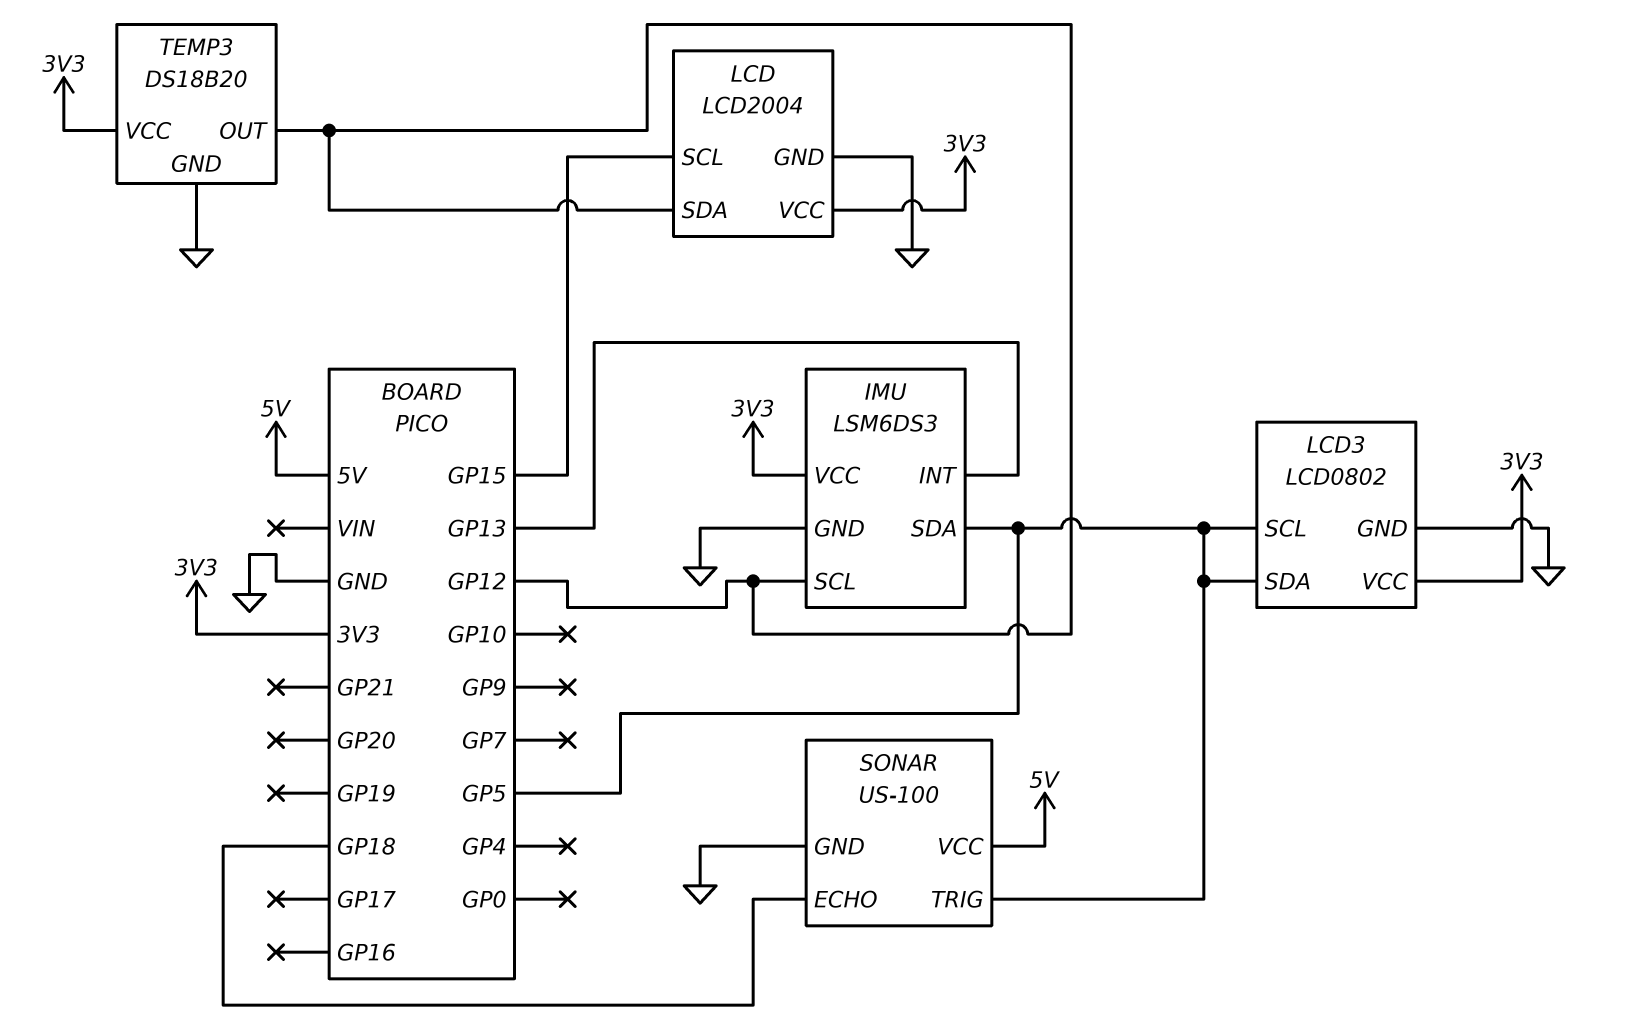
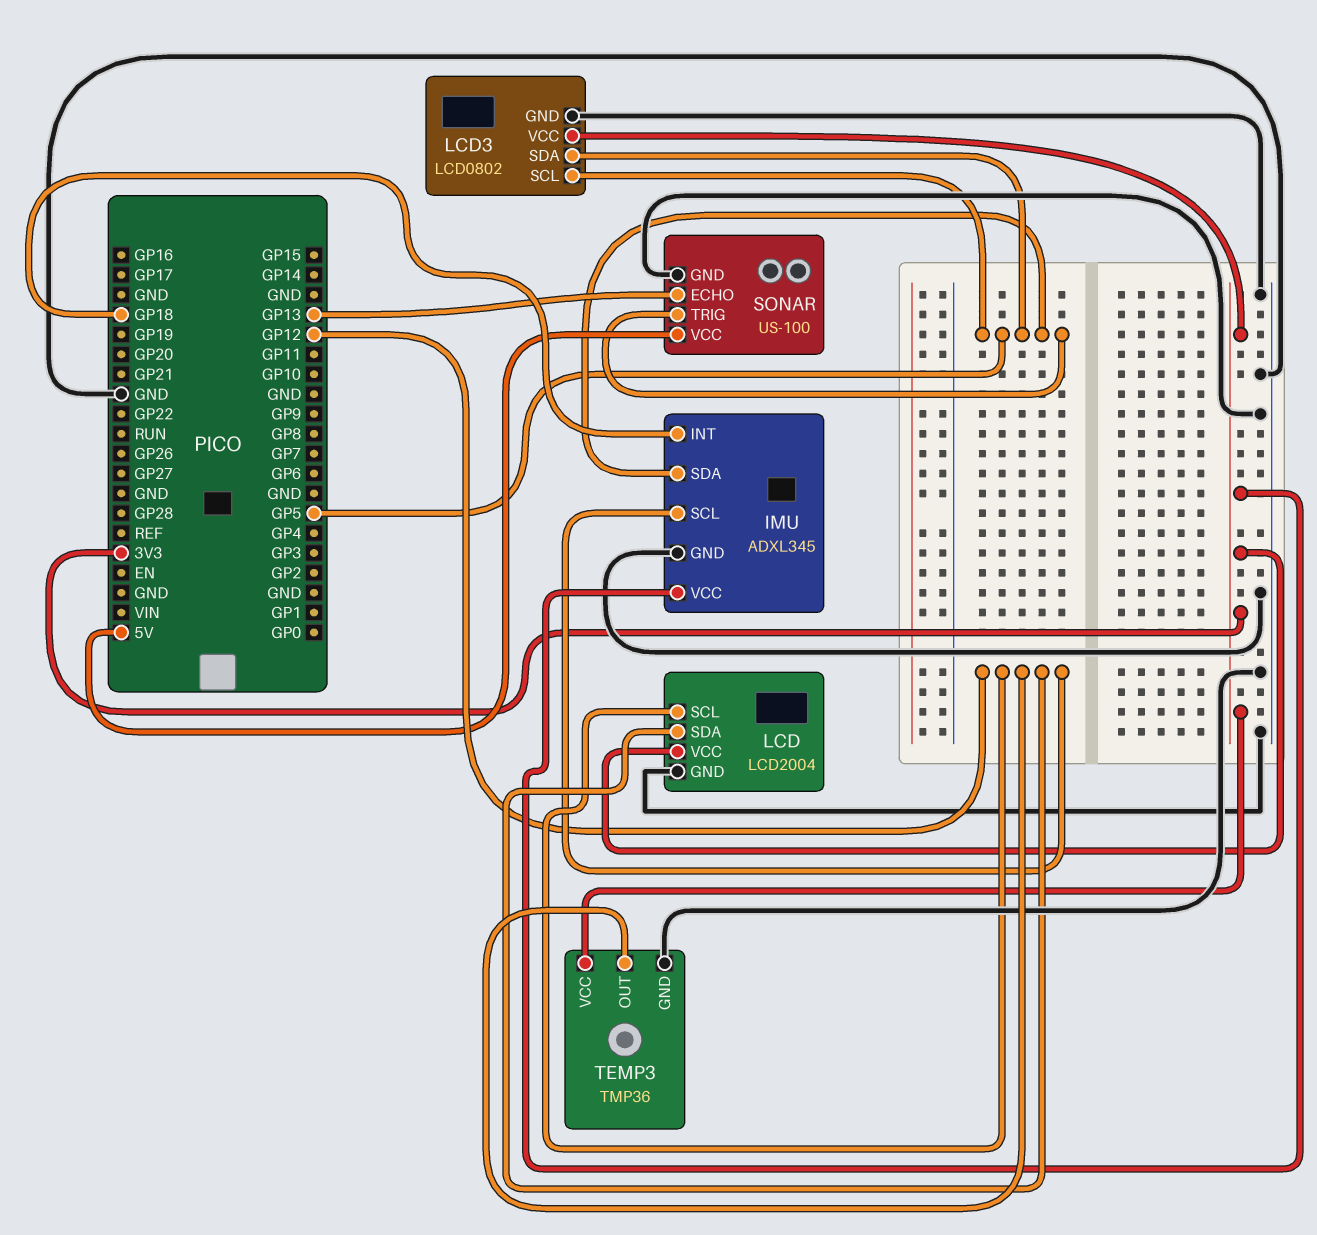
IMU: LSM6DS3 -> ADXL345
IMU pin INT: GP13 -> GP18
LCD pin SCL: GP15 -> GP12
SONAR pin ECHO: GP18 -> GP13
TEMP3: DS18B20 -> TMP36

